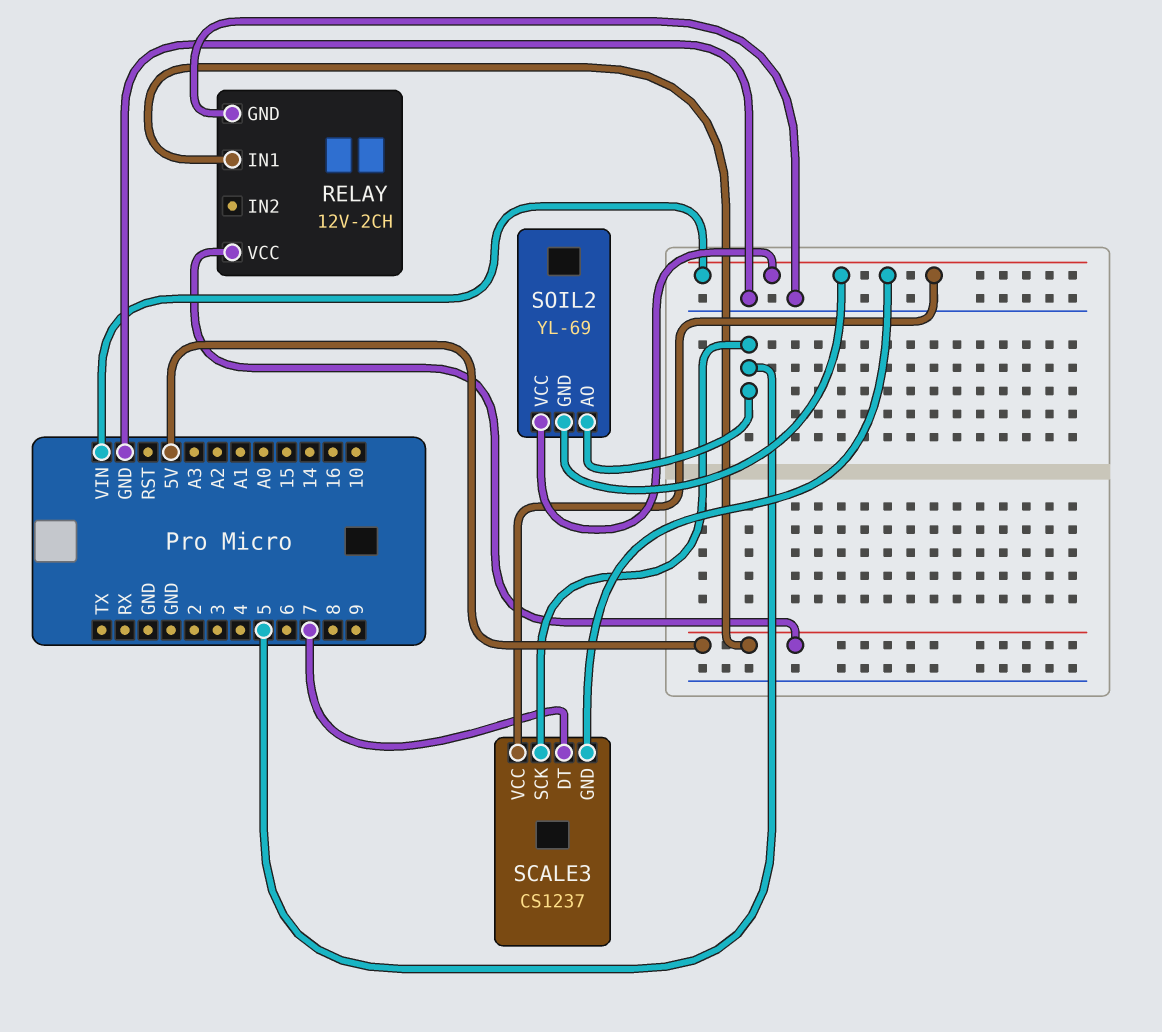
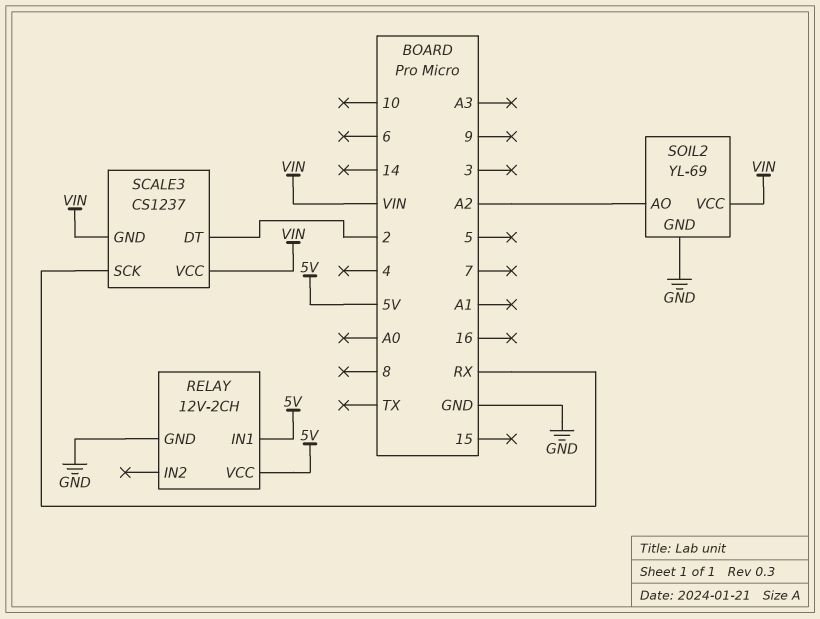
SCALE3 pin DT: 7 -> 2
SCALE3 pin SCK: 5 -> RX
SOIL2 pin AO: 5 -> A2
SOIL2 pin GND: VIN -> GND

